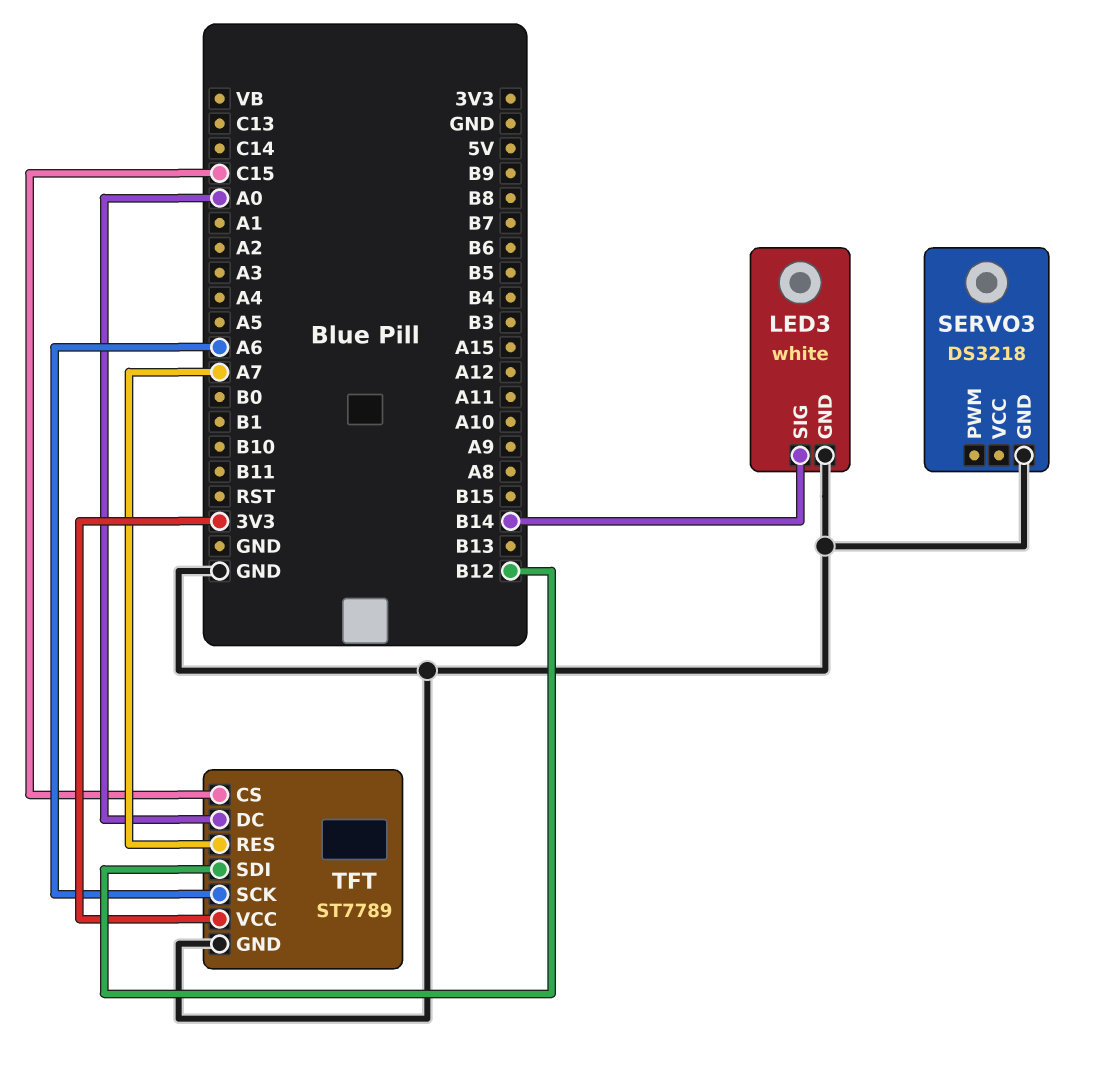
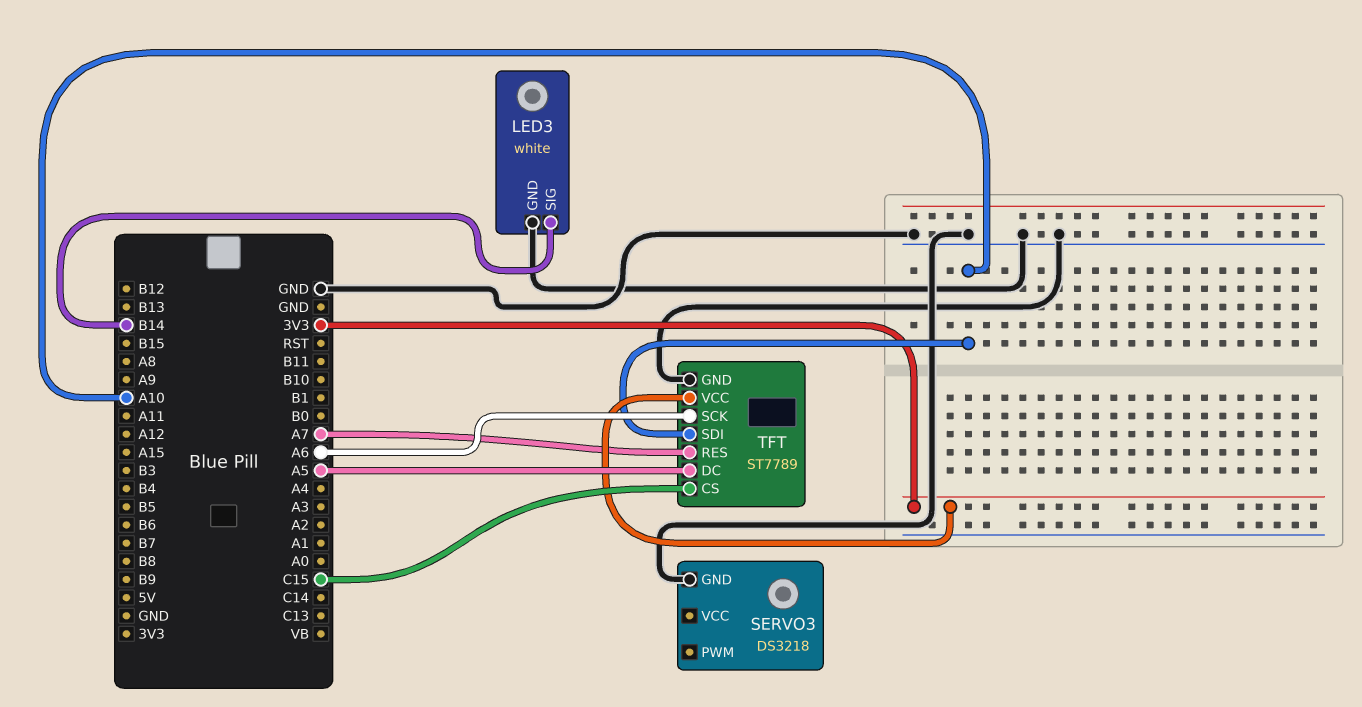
TFT pin DC: A0 -> A5
TFT pin SDI: B12 -> A10

